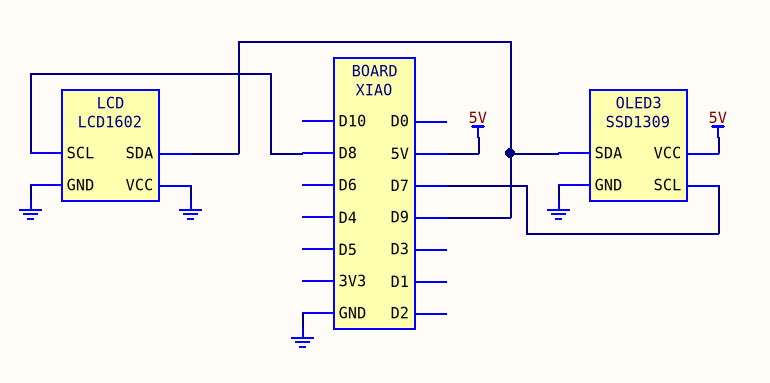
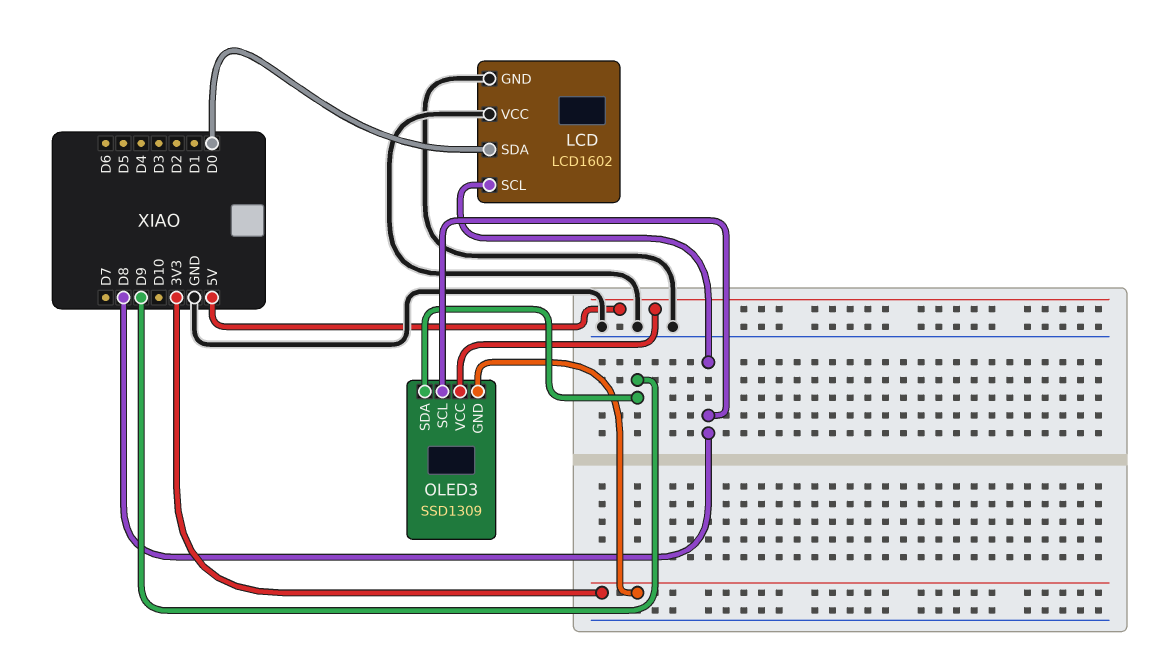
LCD pin SDA: D9 -> D0
OLED3 pin GND: GND -> 3V3
OLED3 pin SCL: D7 -> D8

